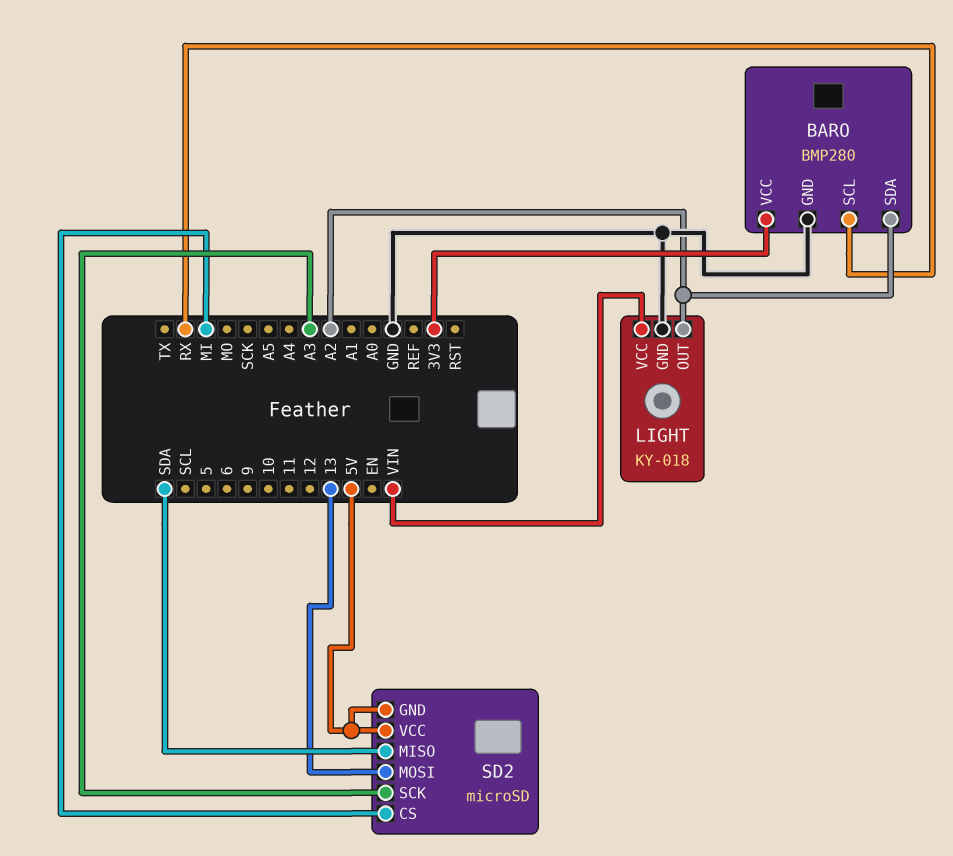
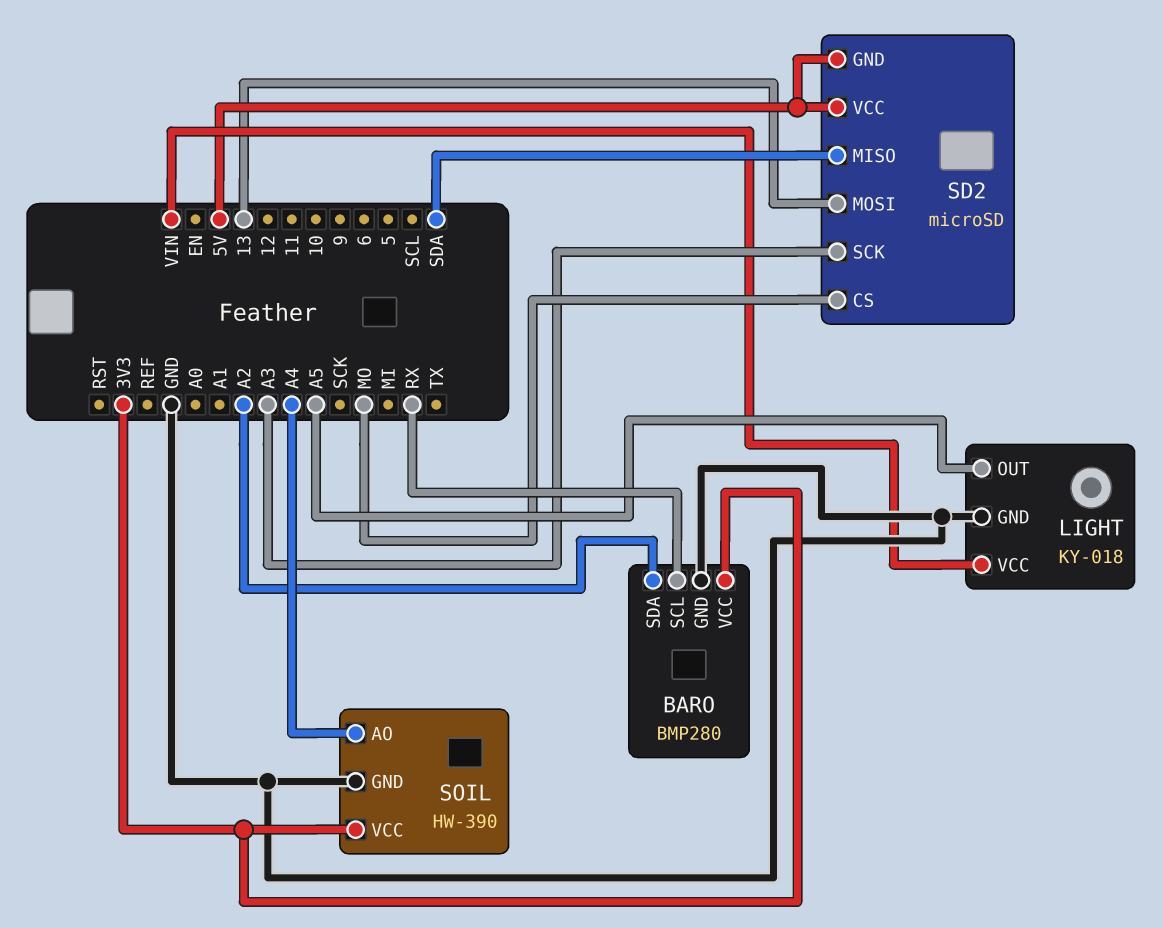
LIGHT pin OUT: A2 -> A5
SD2 pin CS: MI -> MO
SOIL: none -> HW-390
SOIL pin AO: none -> A4
SOIL pin GND: none -> GND
SOIL pin VCC: none -> 3V3

